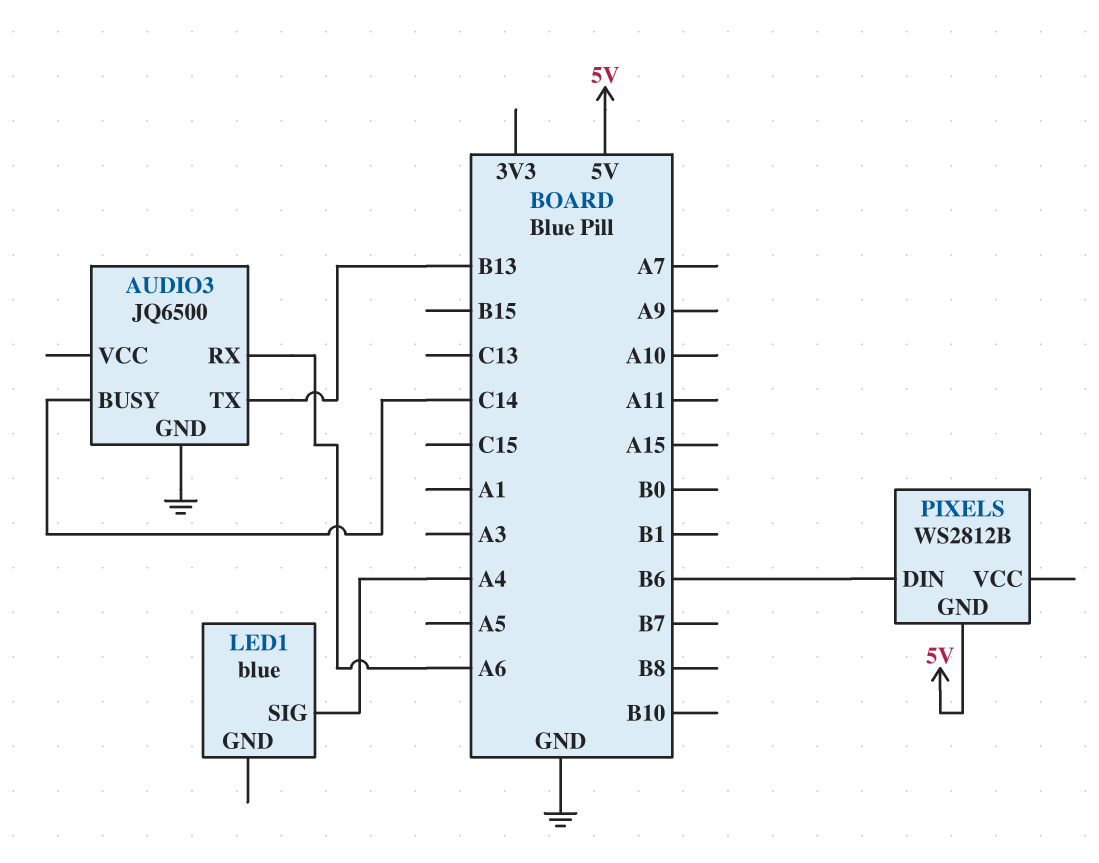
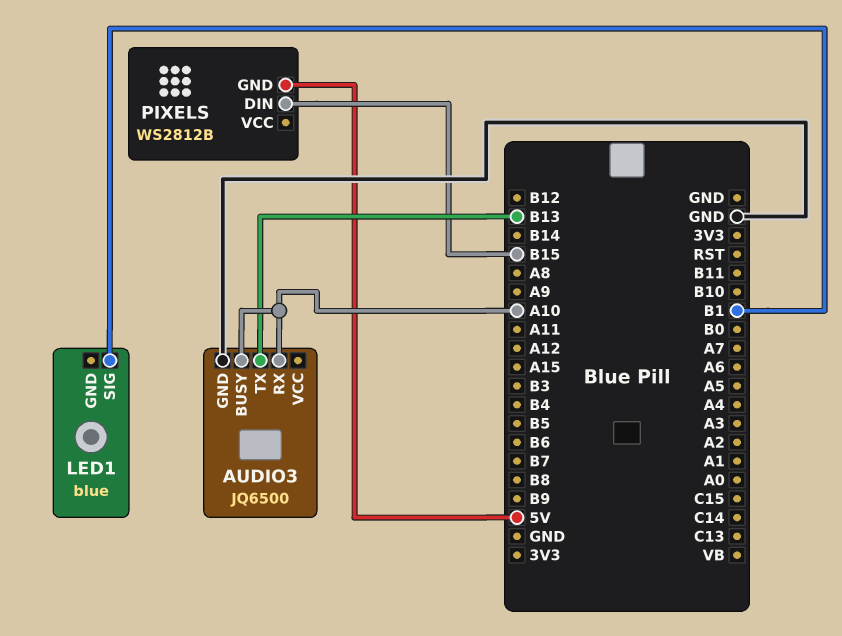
AUDIO3 pin BUSY: C14 -> A10
AUDIO3 pin RX: A6 -> A10
LED1 pin SIG: A4 -> B1
PIXELS pin DIN: B6 -> B15

